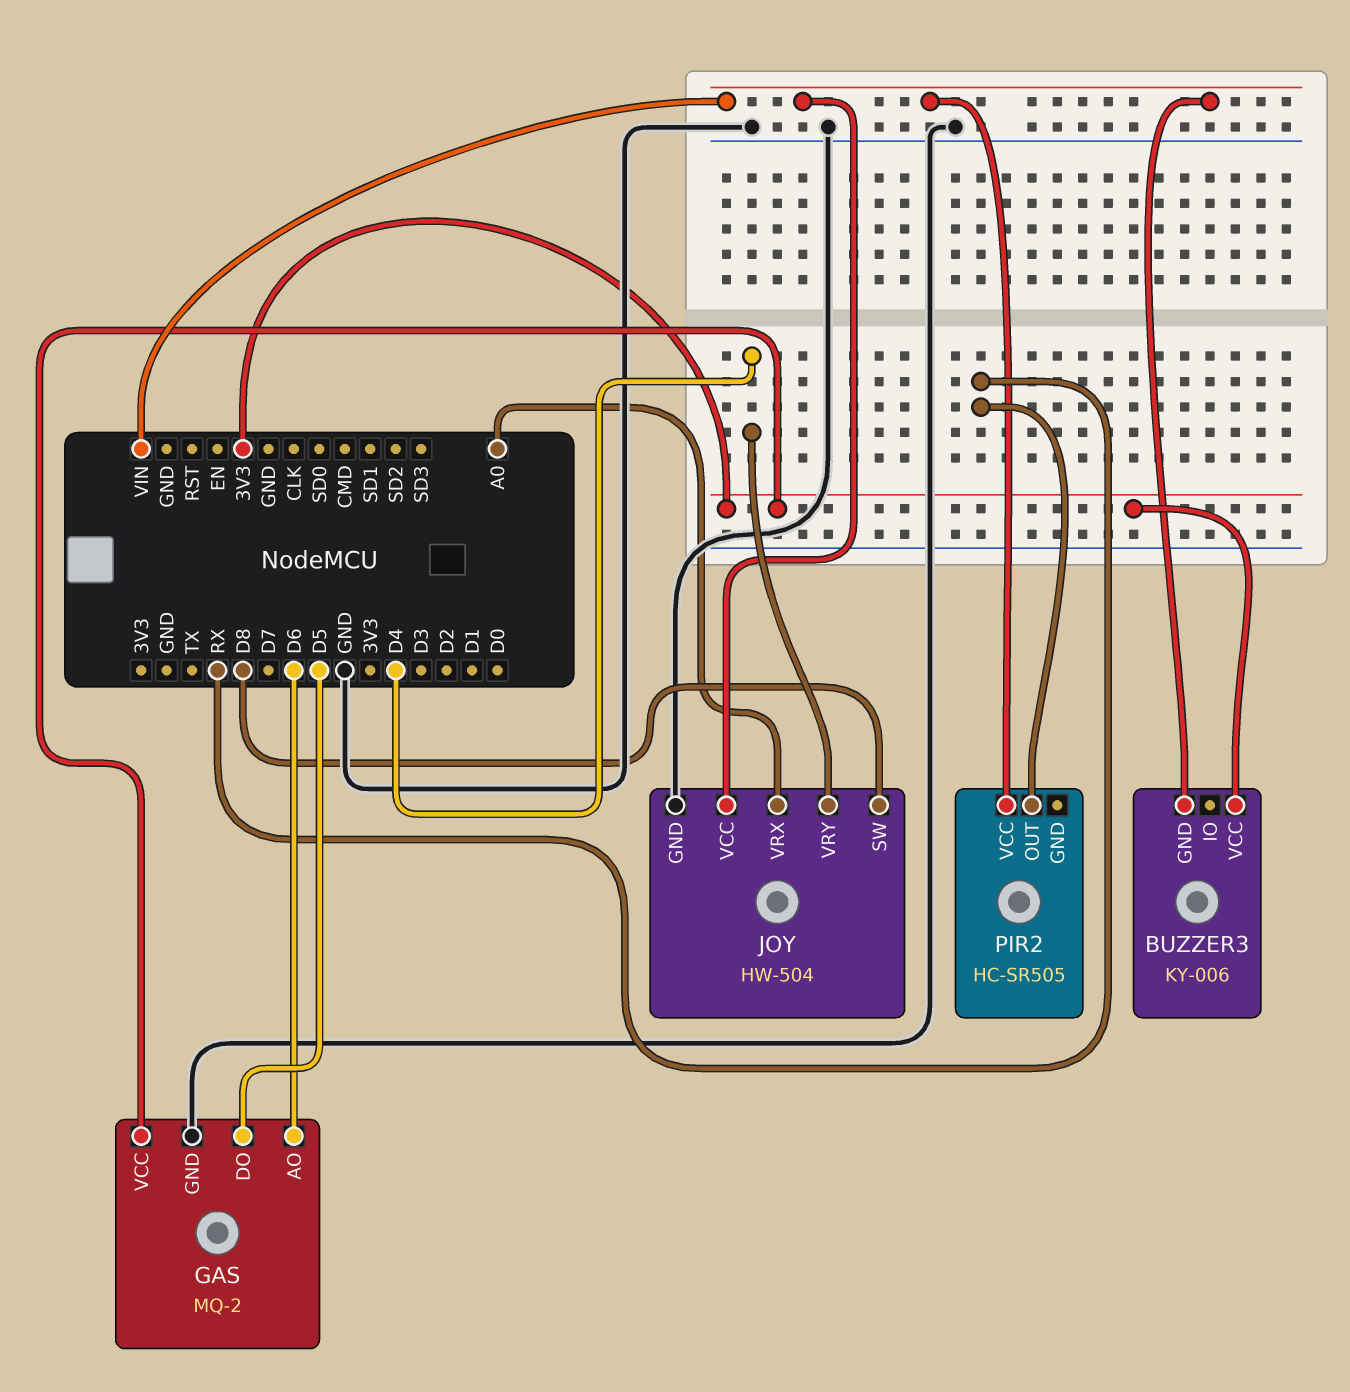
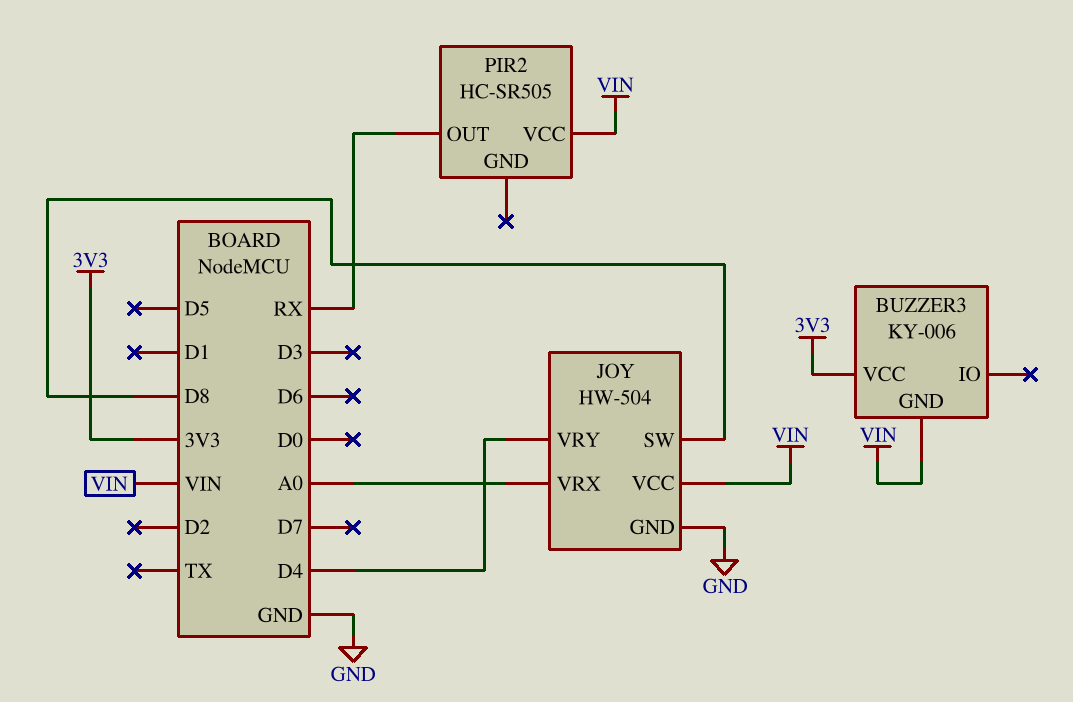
GAS: MQ-2 -> none
GAS pin AO: D6 -> none
GAS pin DO: D5 -> none
GAS pin GND: GND -> none
GAS pin VCC: 3V3 -> none

